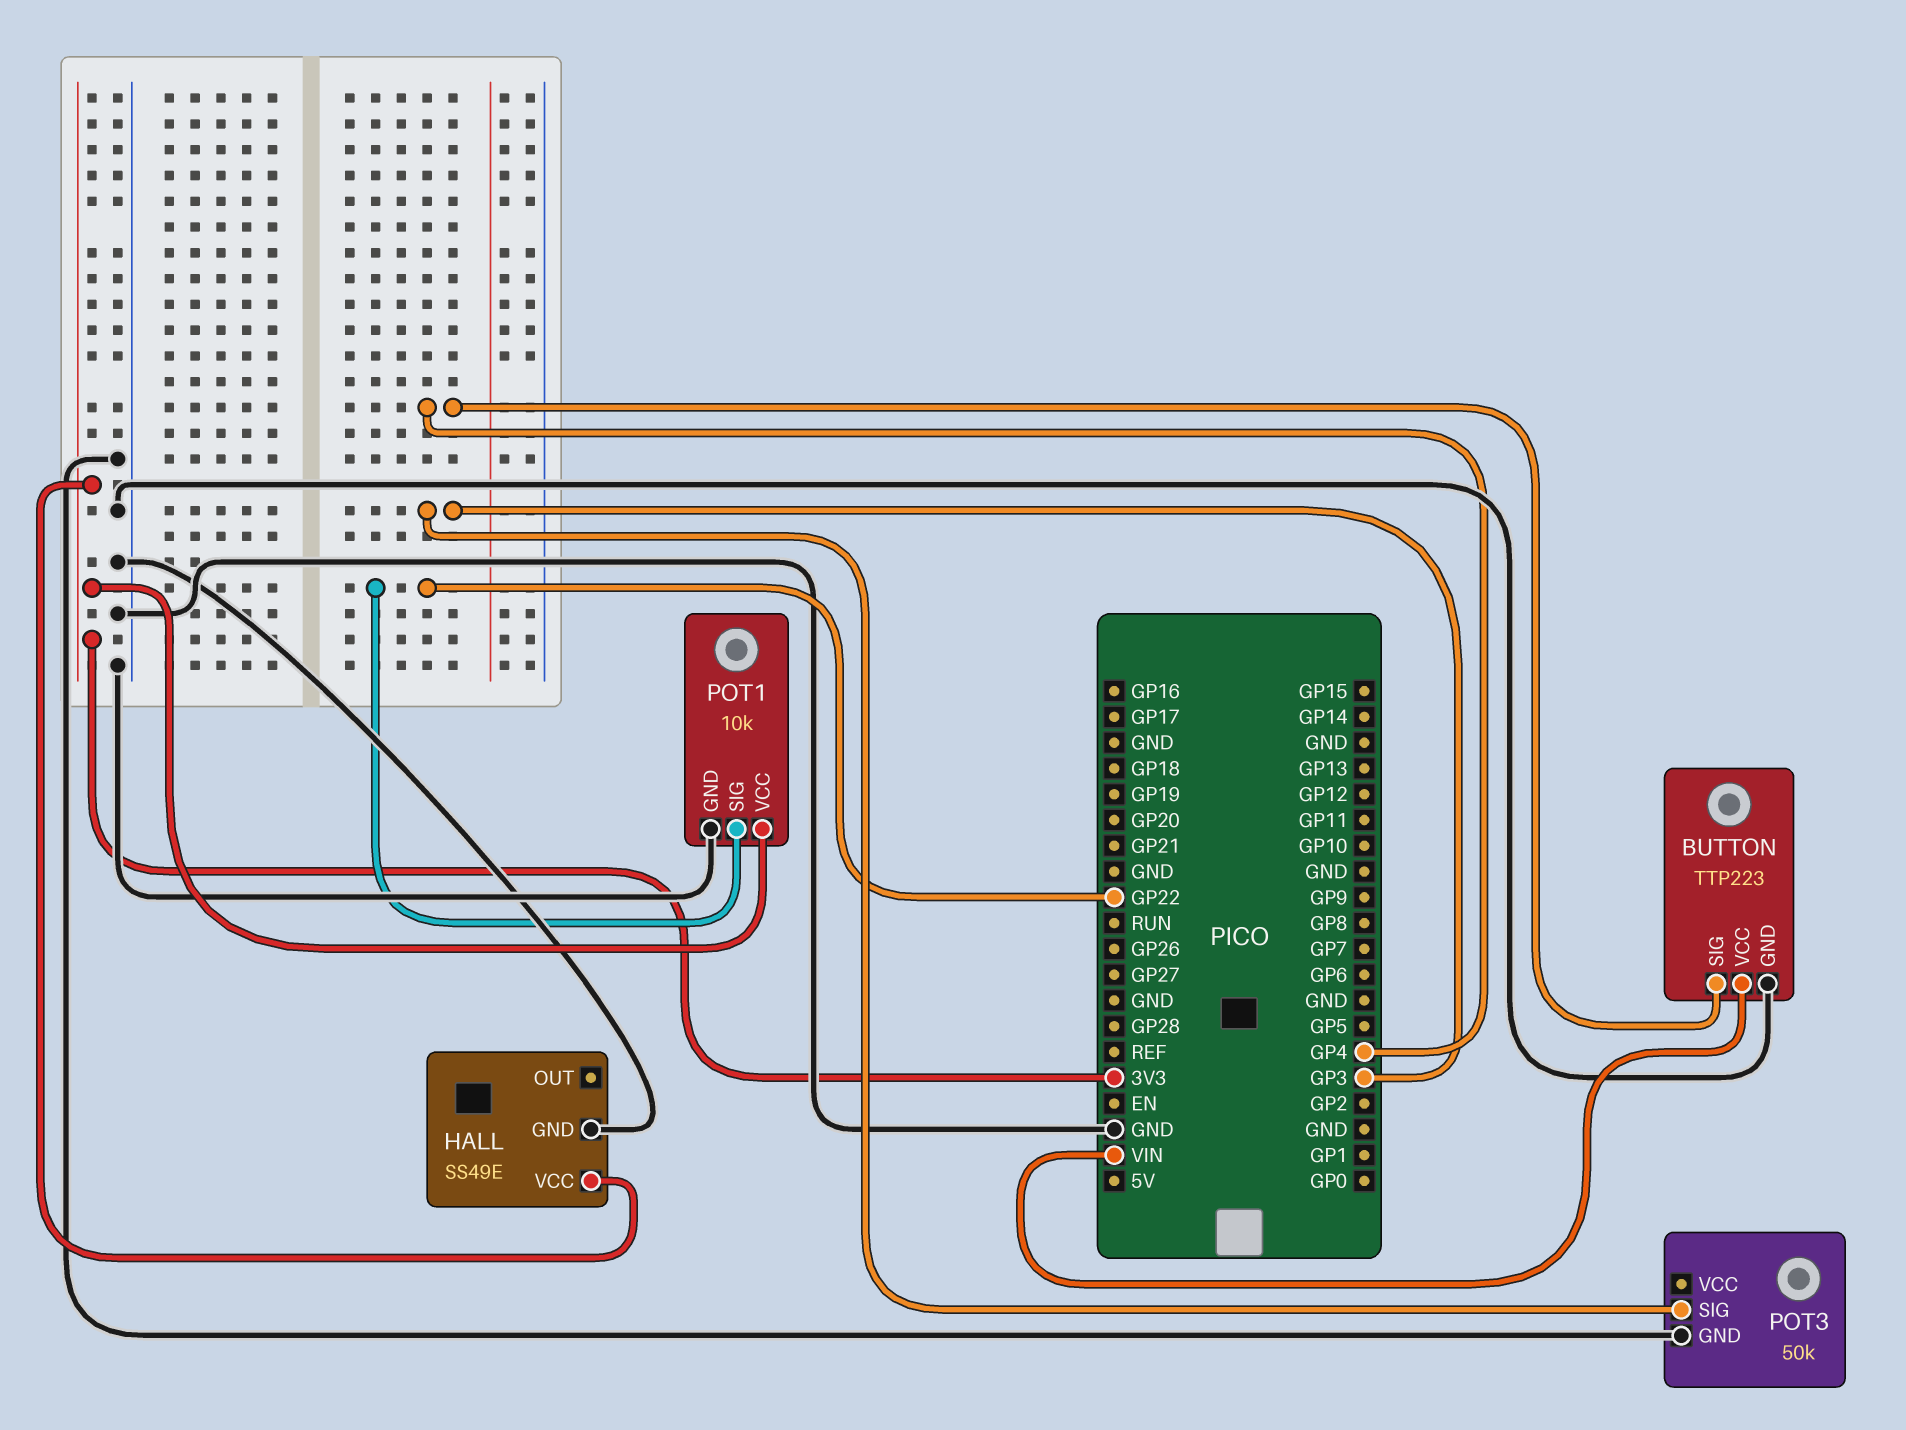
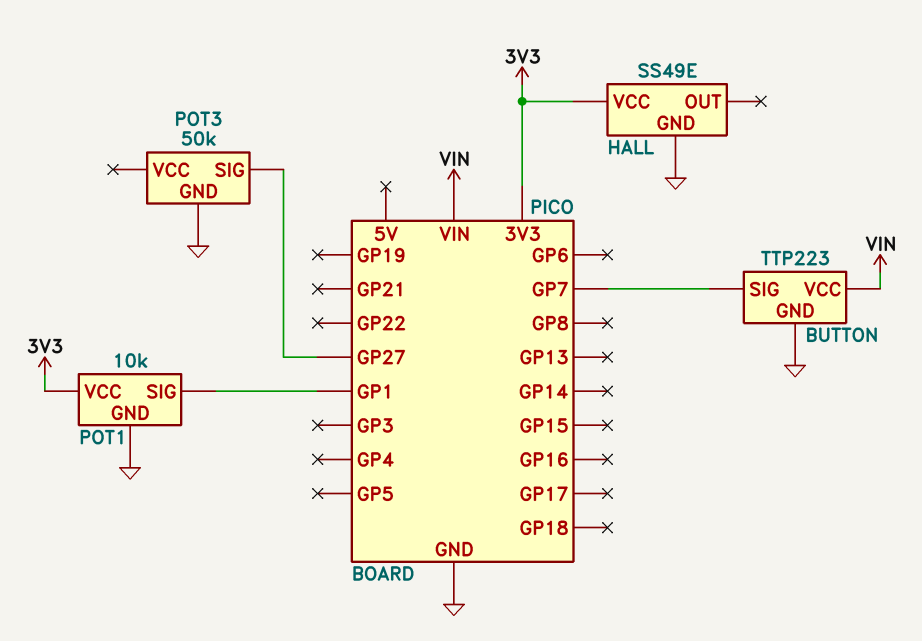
BUTTON pin SIG: GP4 -> GP7
POT1 pin SIG: GP22 -> GP1
POT3 pin SIG: GP3 -> GP27

